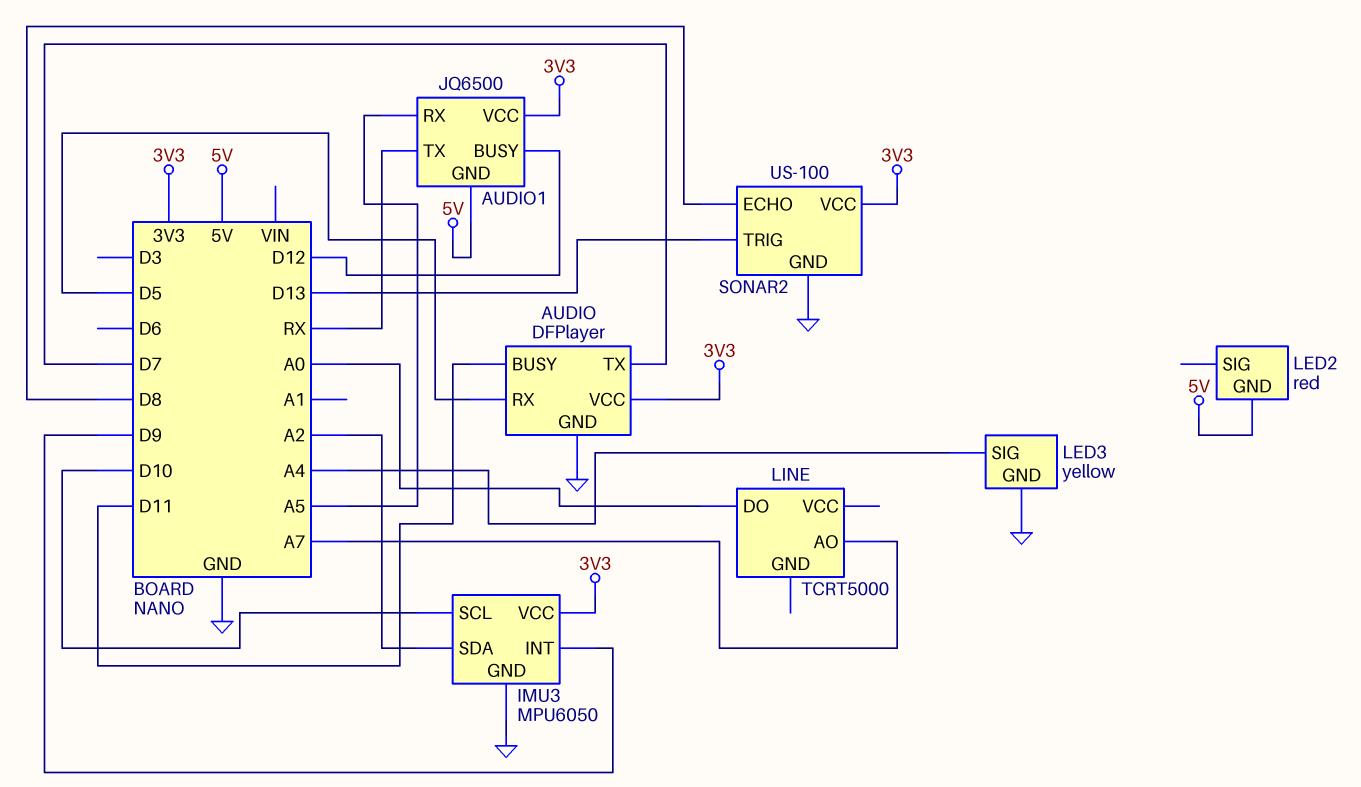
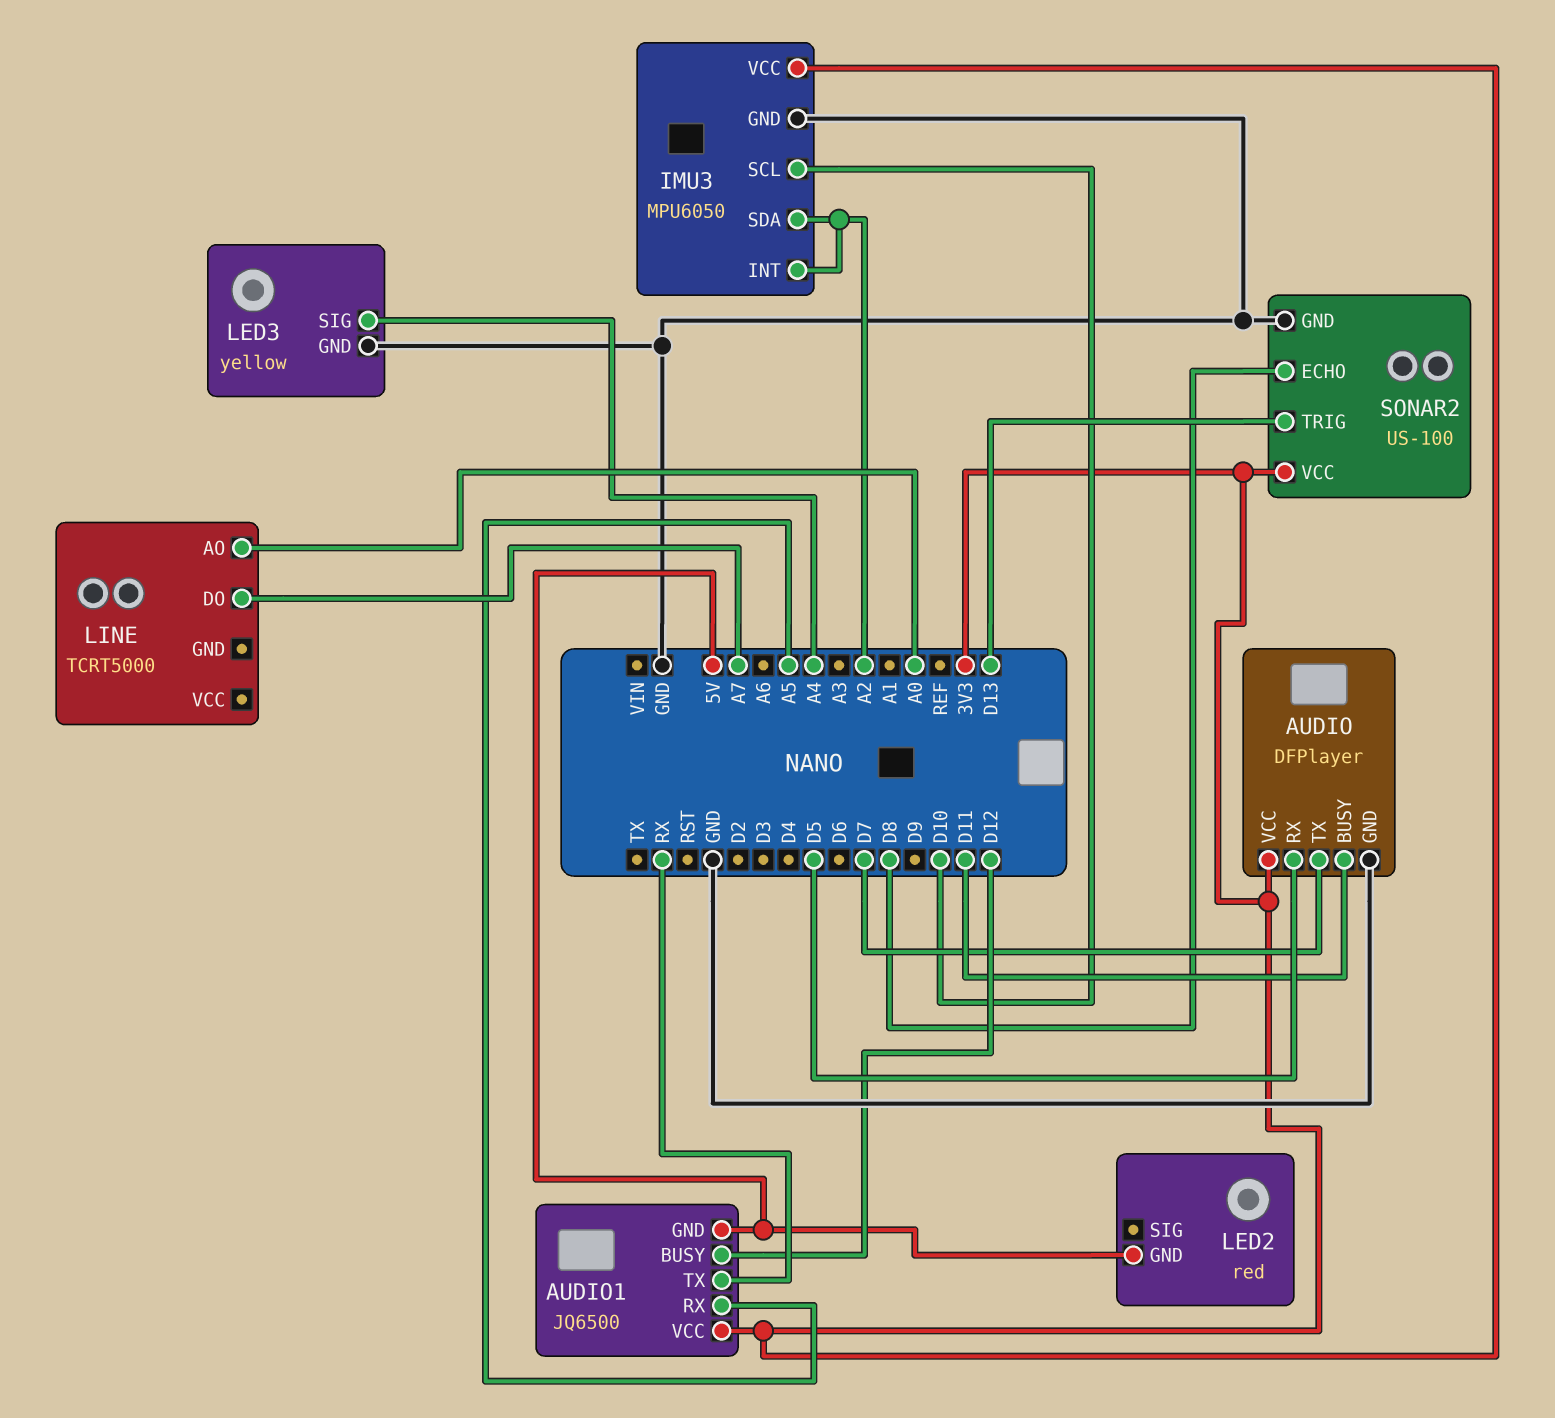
IMU3 pin INT: D9 -> A2
LINE pin AO: A7 -> A0
LINE pin DO: A0 -> A7

